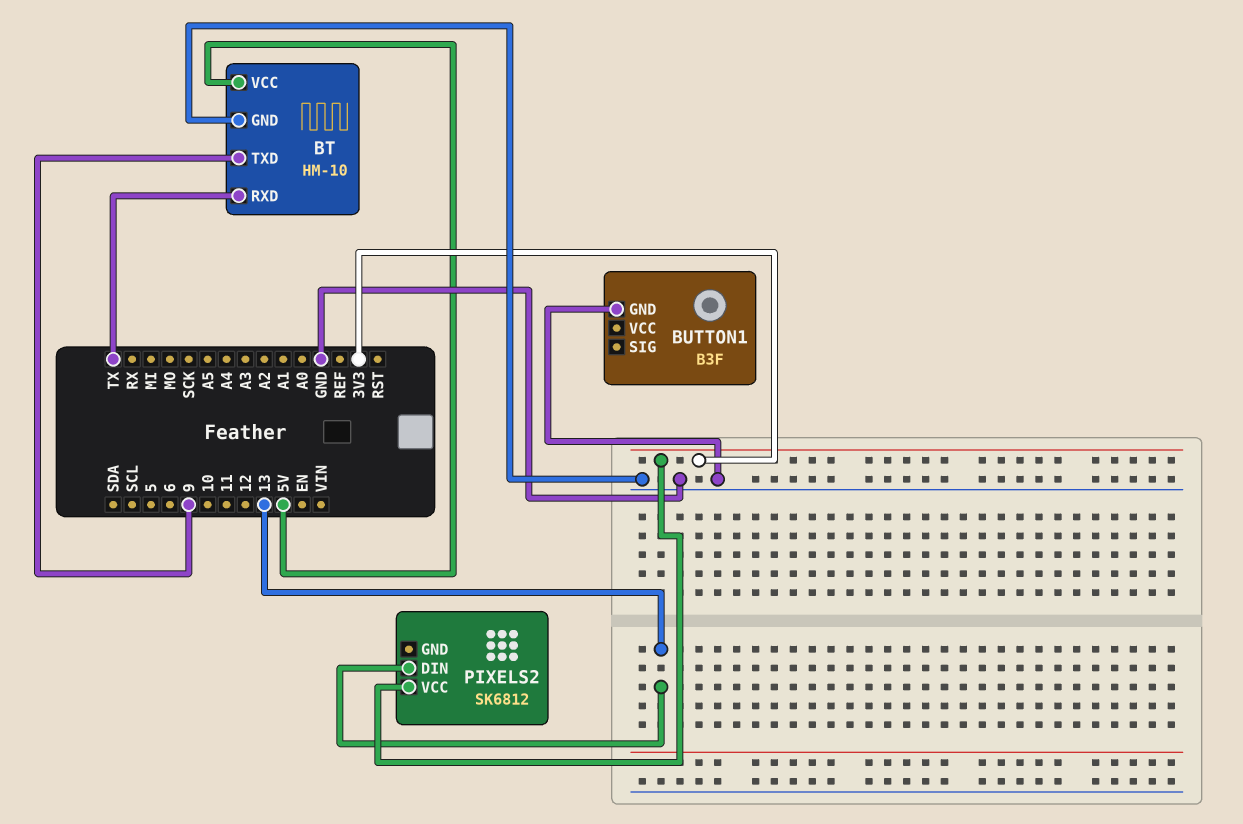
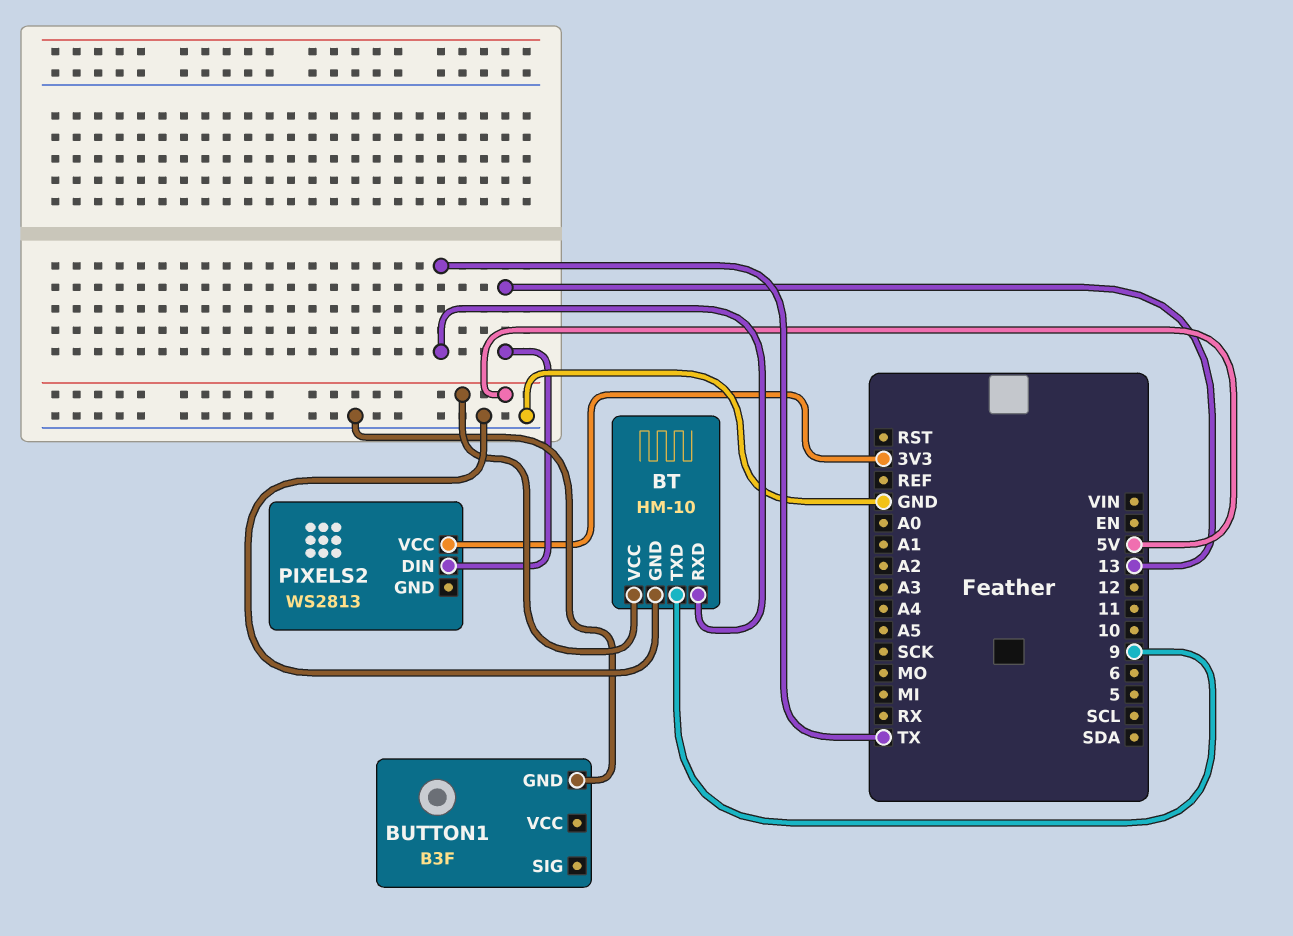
PIXELS2: SK6812 -> WS2813

